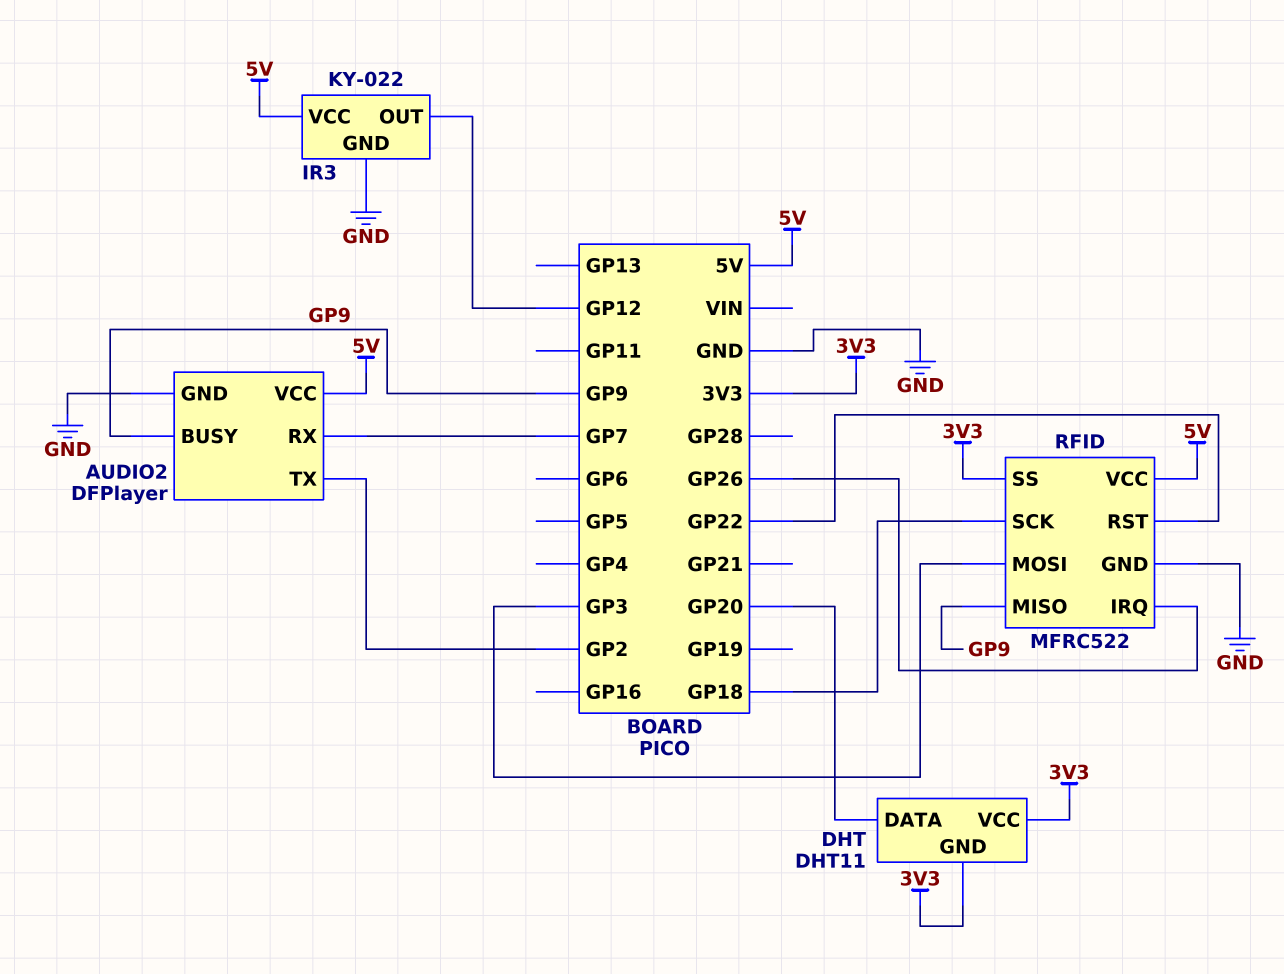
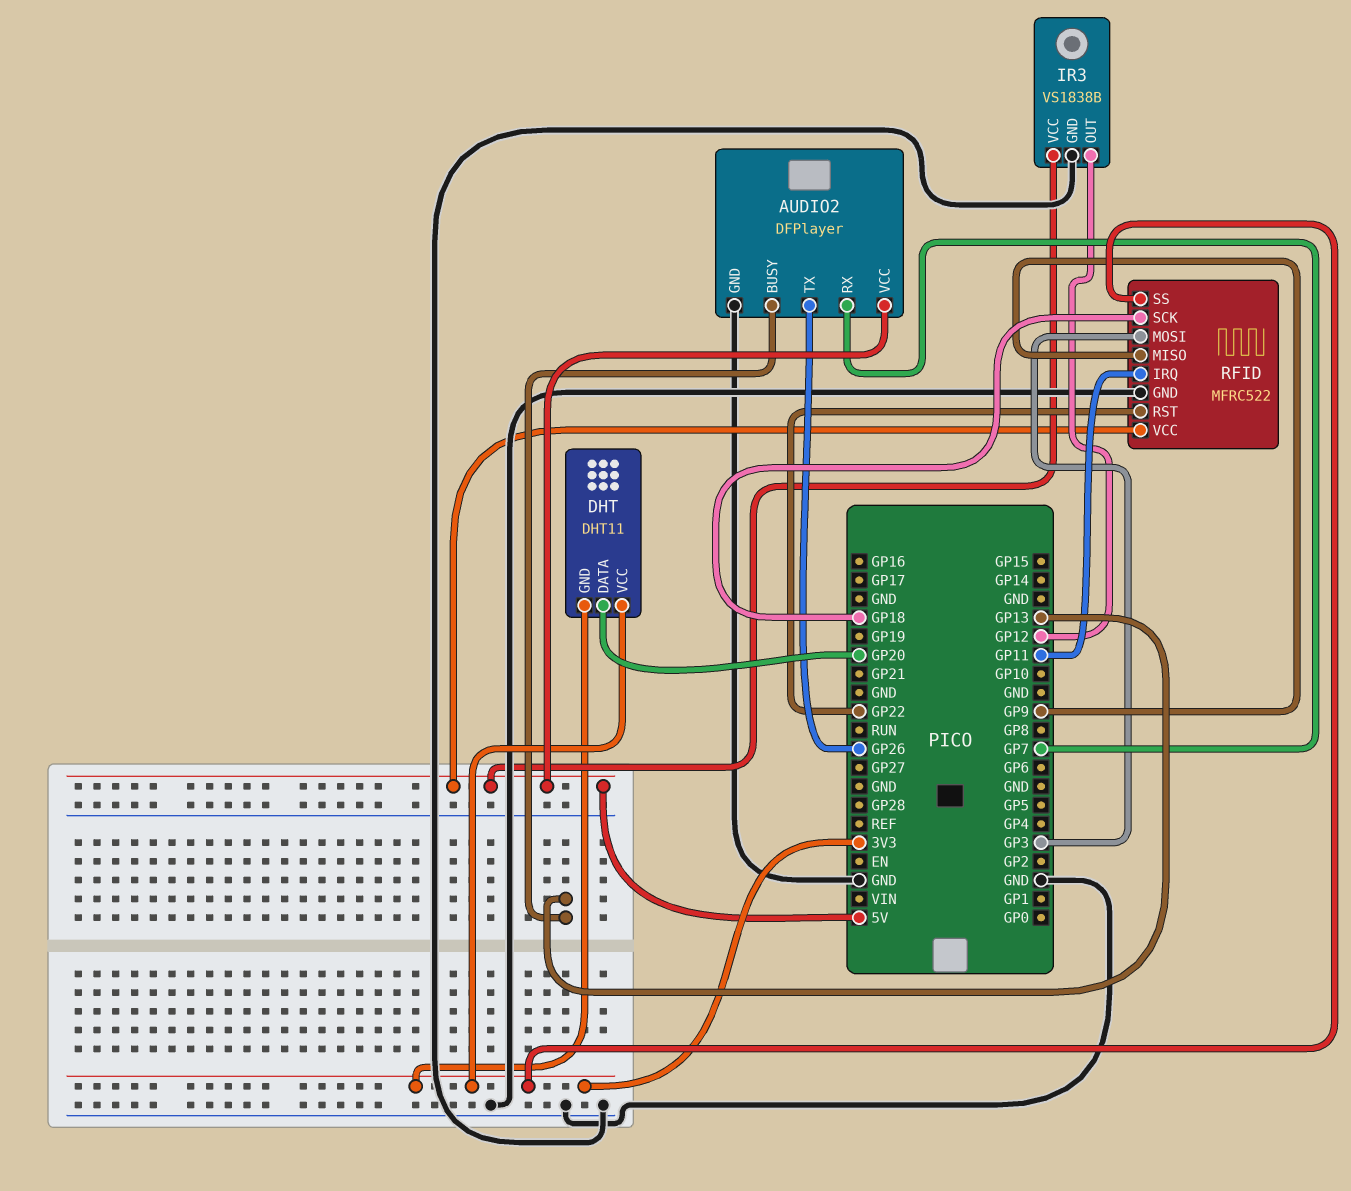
AUDIO2 pin BUSY: GP9 -> GP13
AUDIO2 pin TX: GP2 -> GP26
IR3: KY-022 -> VS1838B
RFID pin IRQ: GP26 -> GP11

